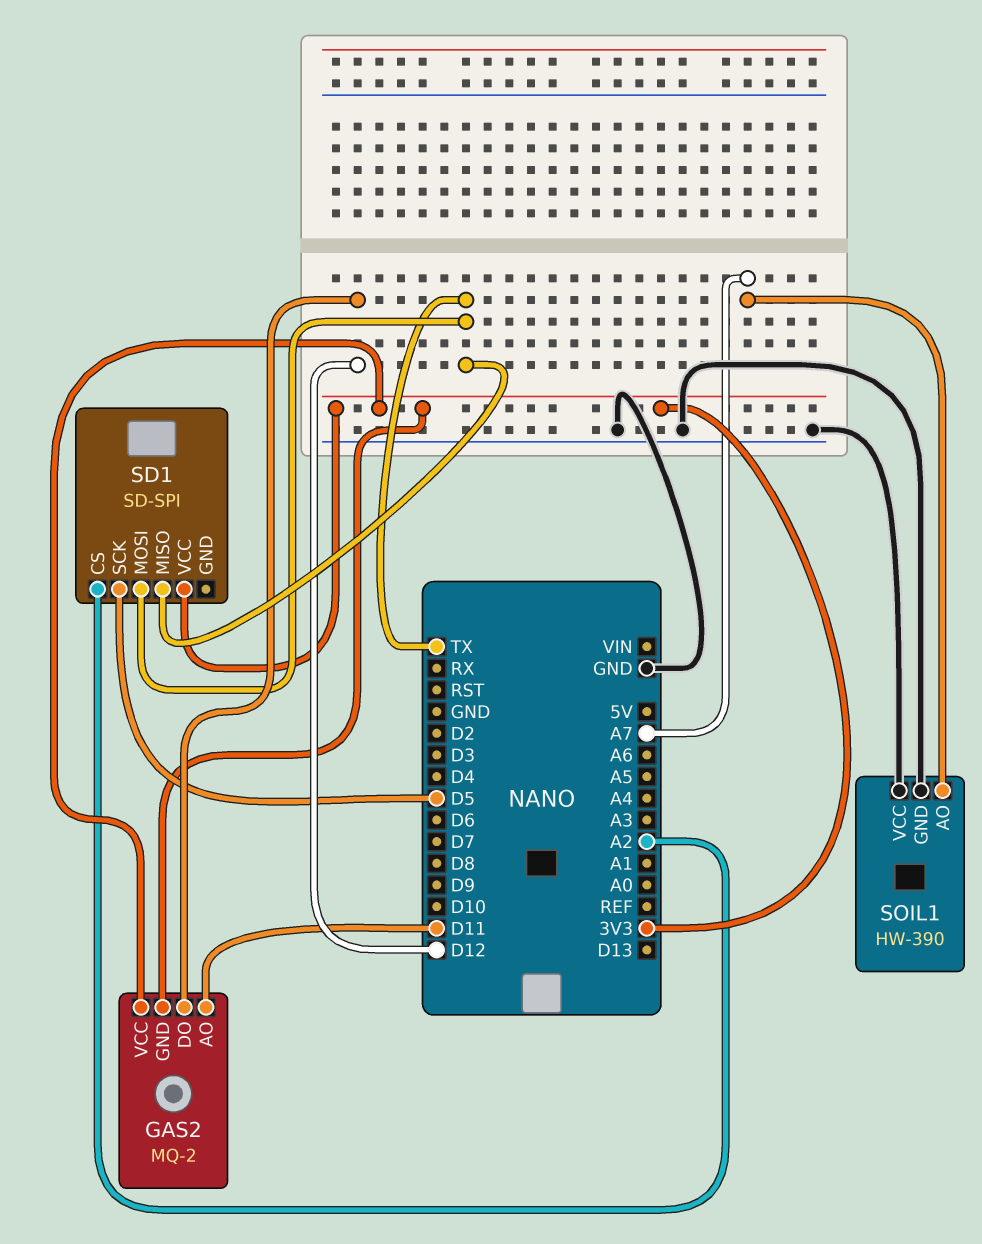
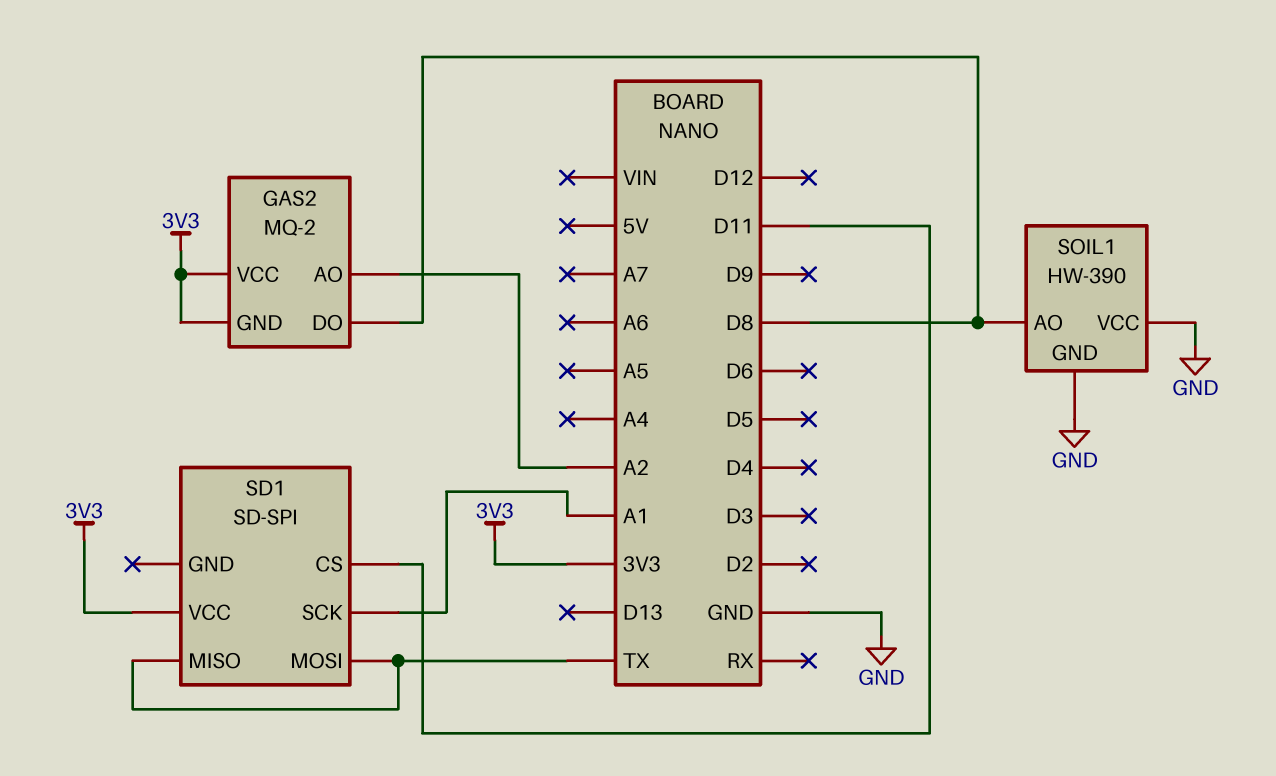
GAS2 pin AO: D11 -> A2
GAS2 pin DO: D12 -> D8
SD1 pin CS: A2 -> D11
SD1 pin SCK: D5 -> A1
SOIL1 pin AO: A7 -> D8

